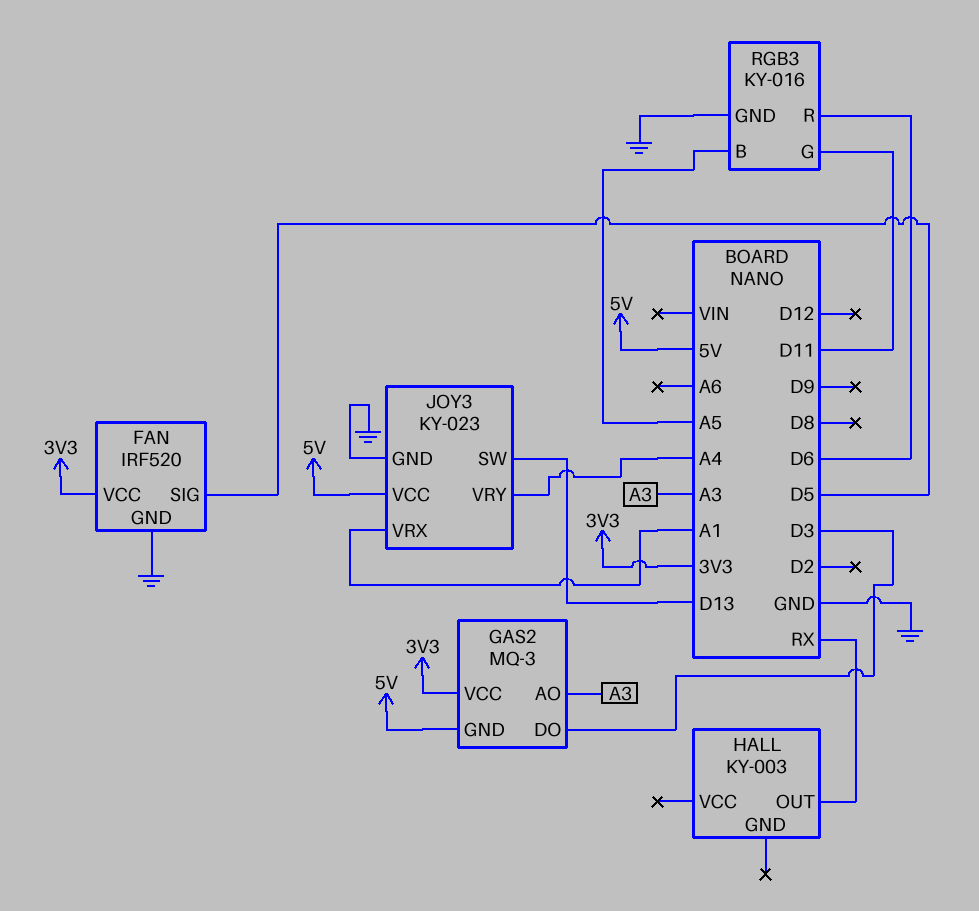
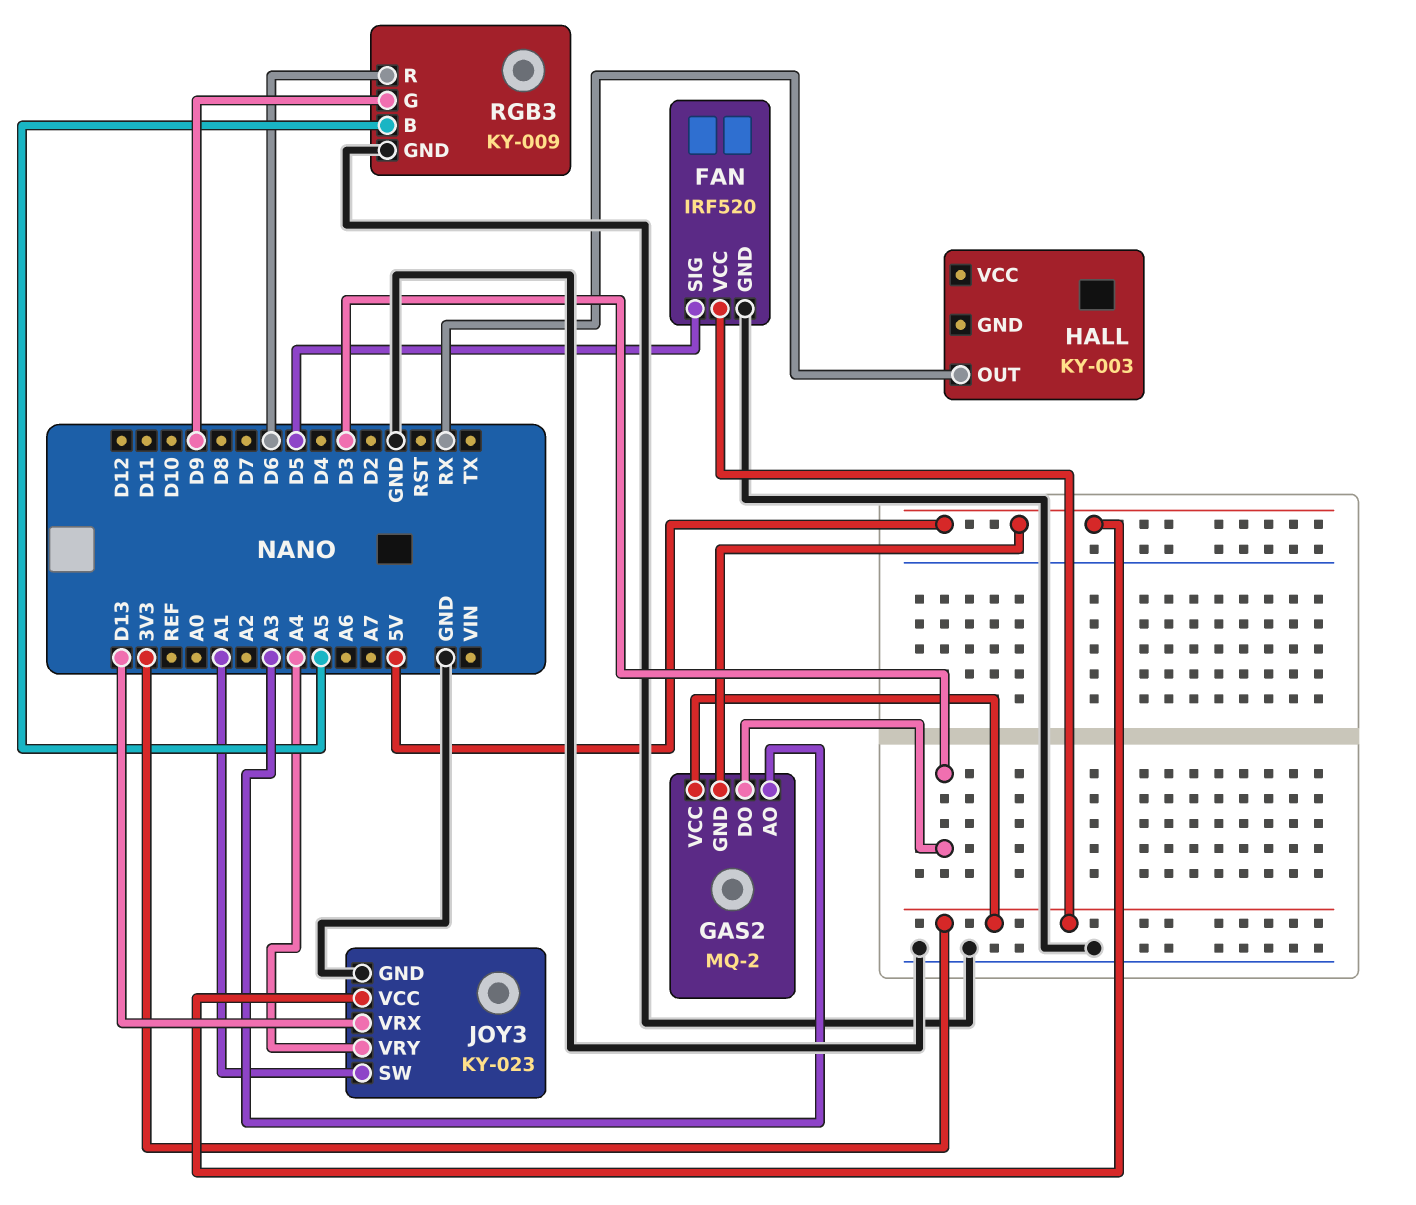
GAS2: MQ-3 -> MQ-2
JOY3 pin SW: D13 -> A1
JOY3 pin VRX: A1 -> D13
RGB3: KY-016 -> KY-009
RGB3 pin G: D11 -> D9

